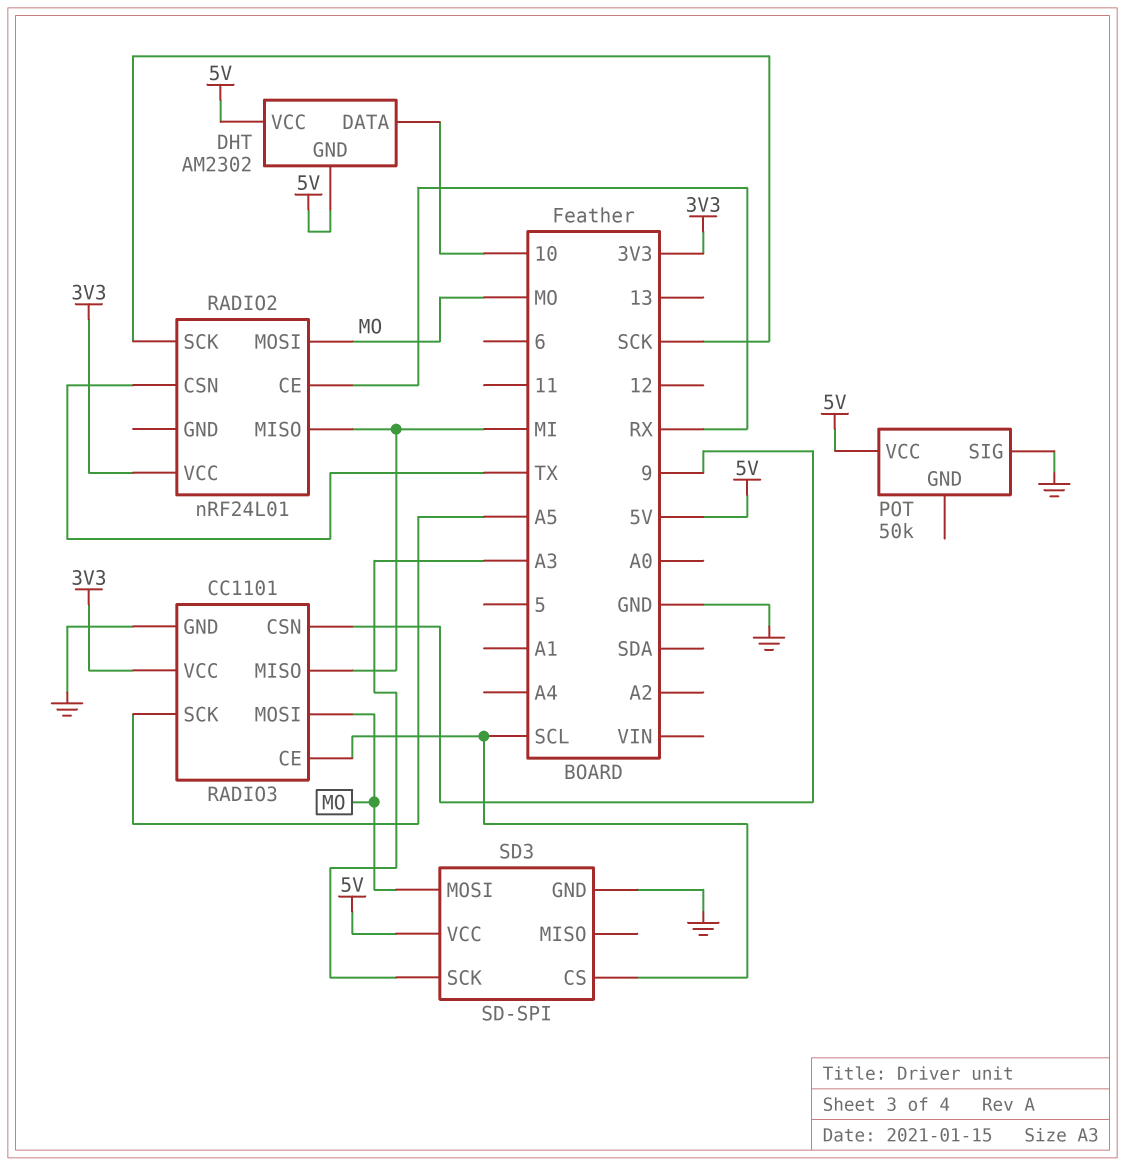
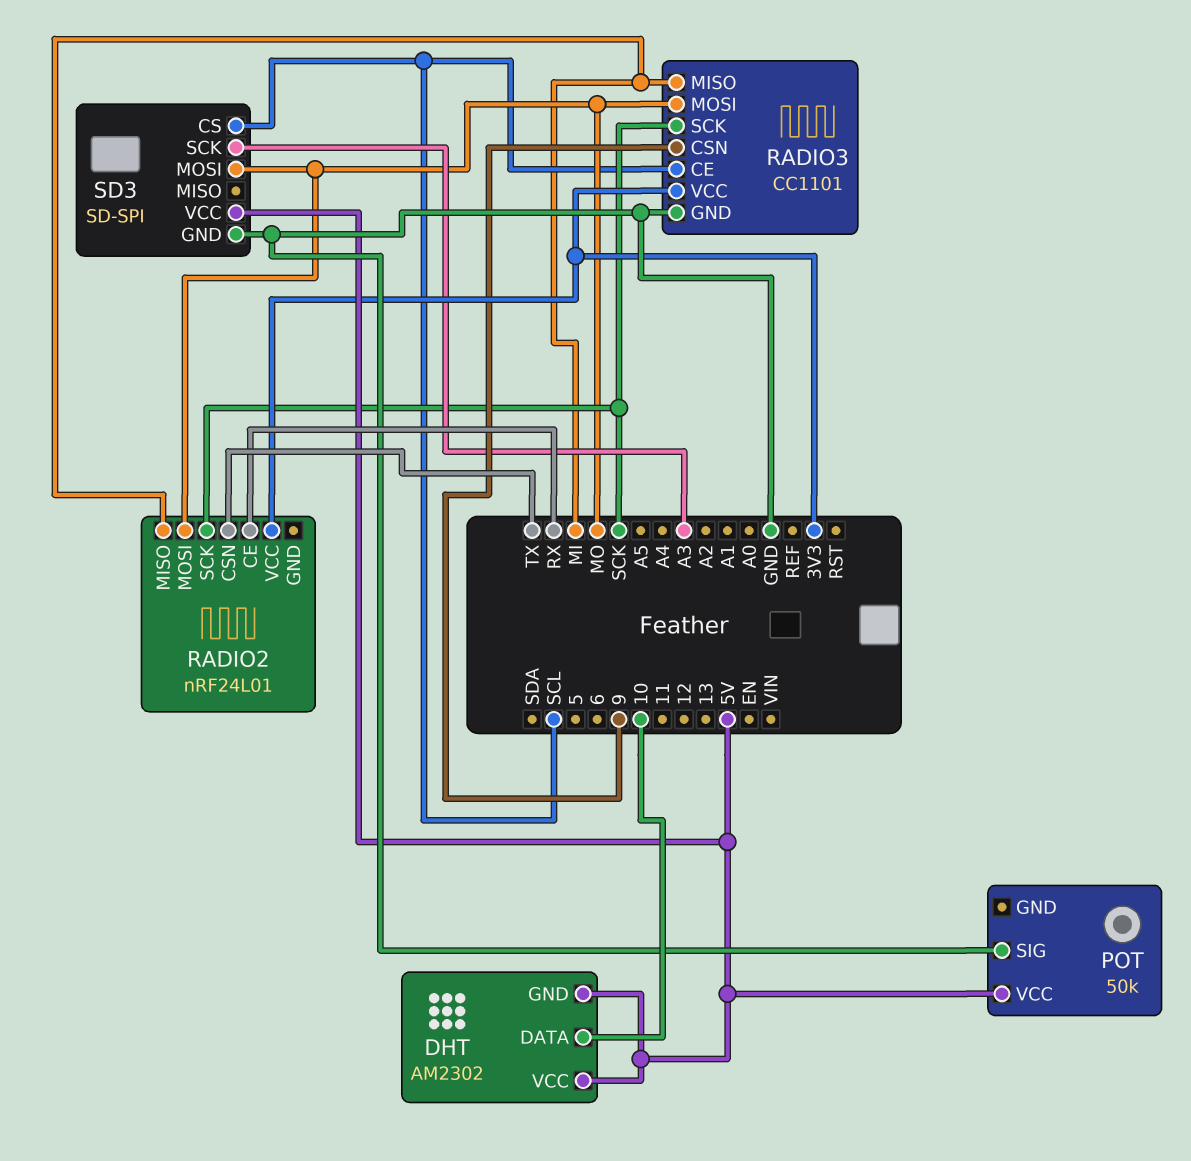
RADIO3 pin SCK: A5 -> SCK

